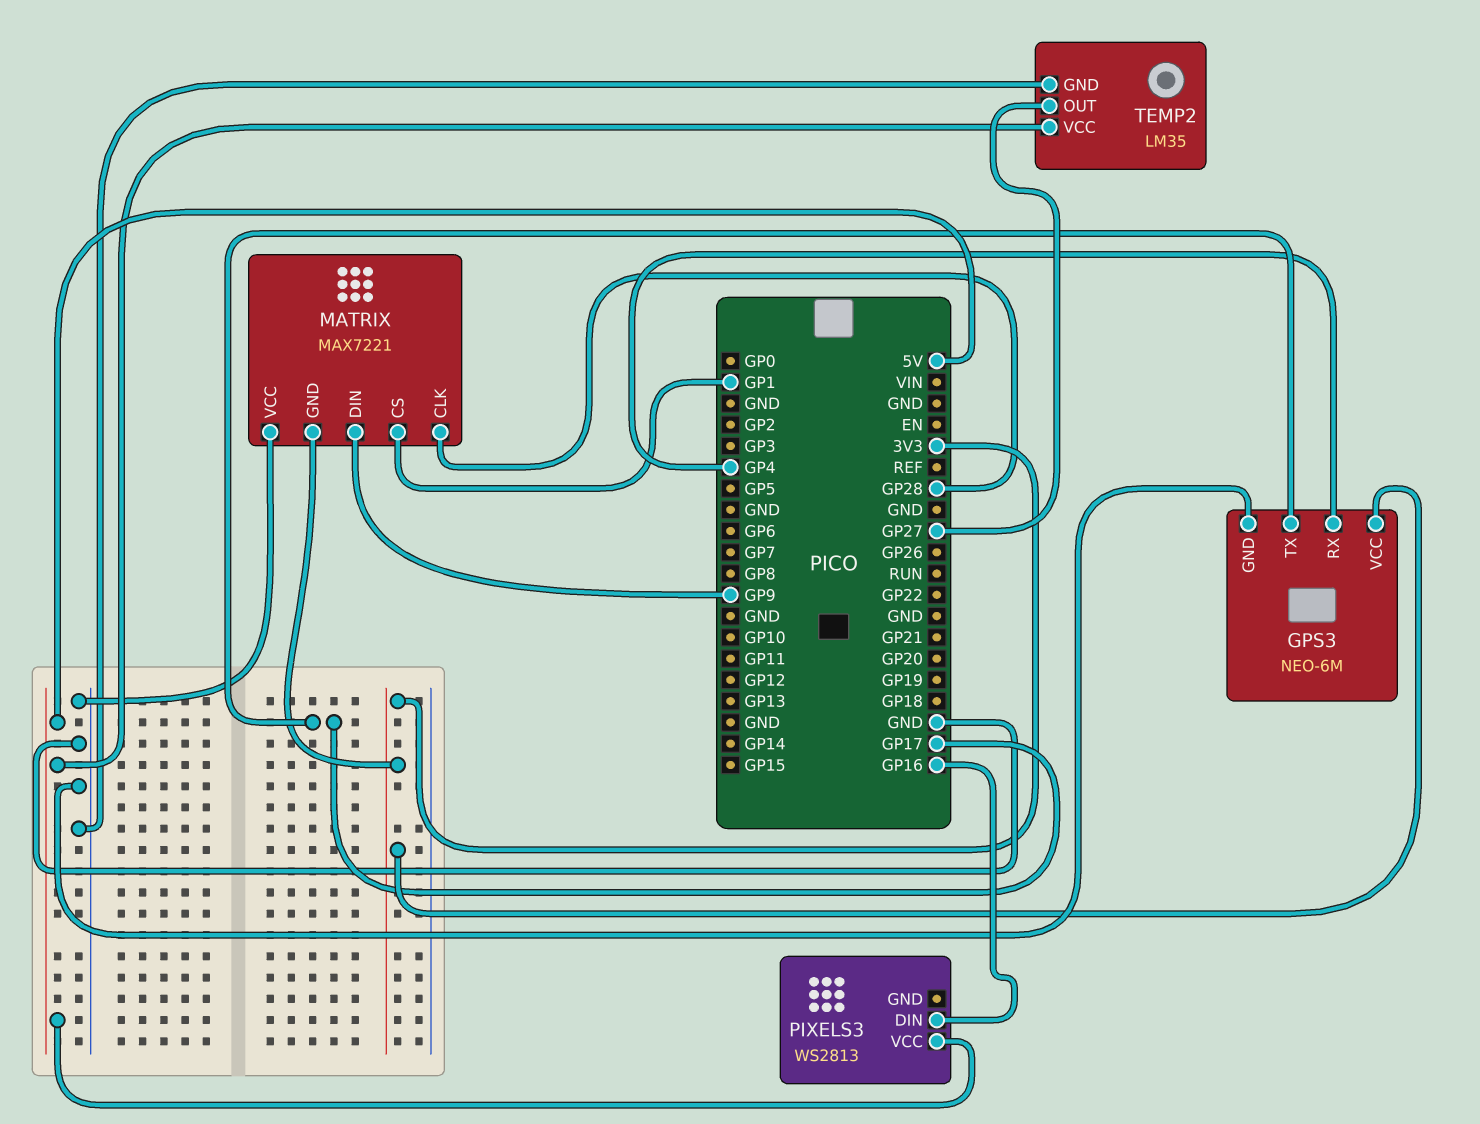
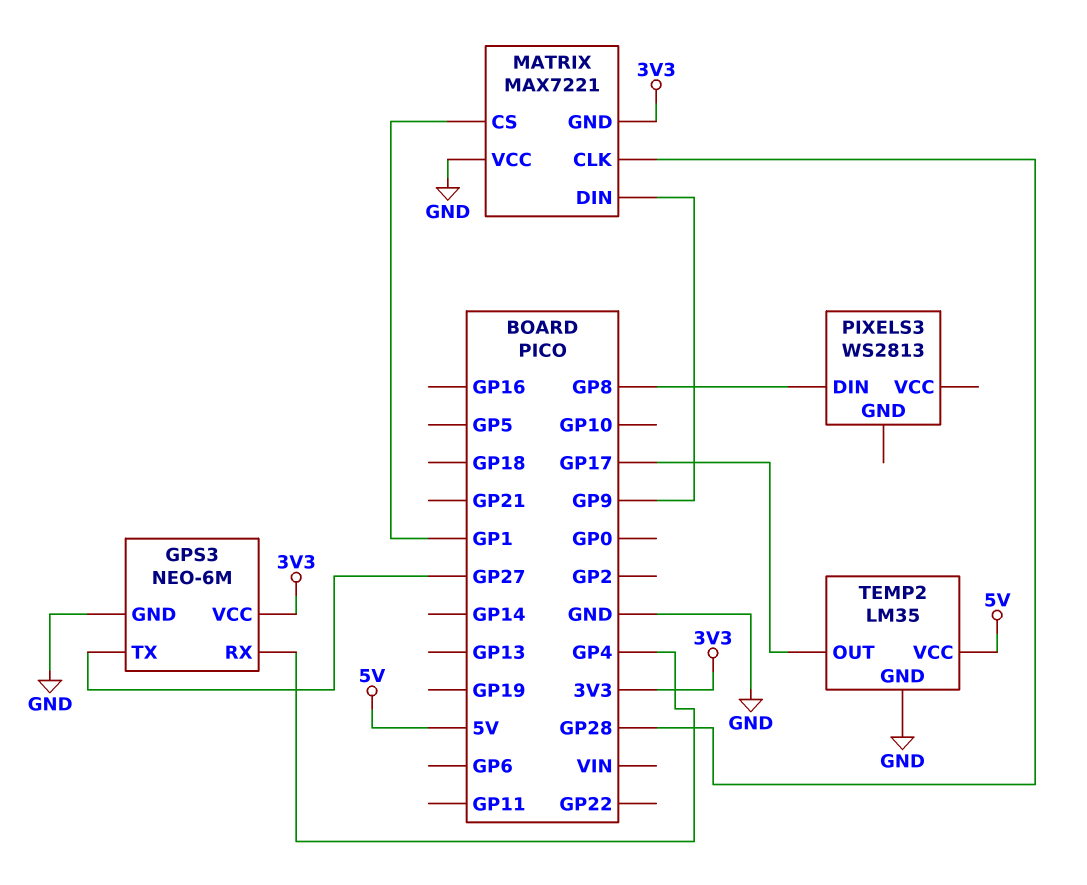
GPS3 pin TX: GP17 -> GP27
PIXELS3 pin DIN: GP16 -> GP8
PIXELS3 pin VCC: 5V -> none
TEMP2 pin OUT: GP27 -> GP17

